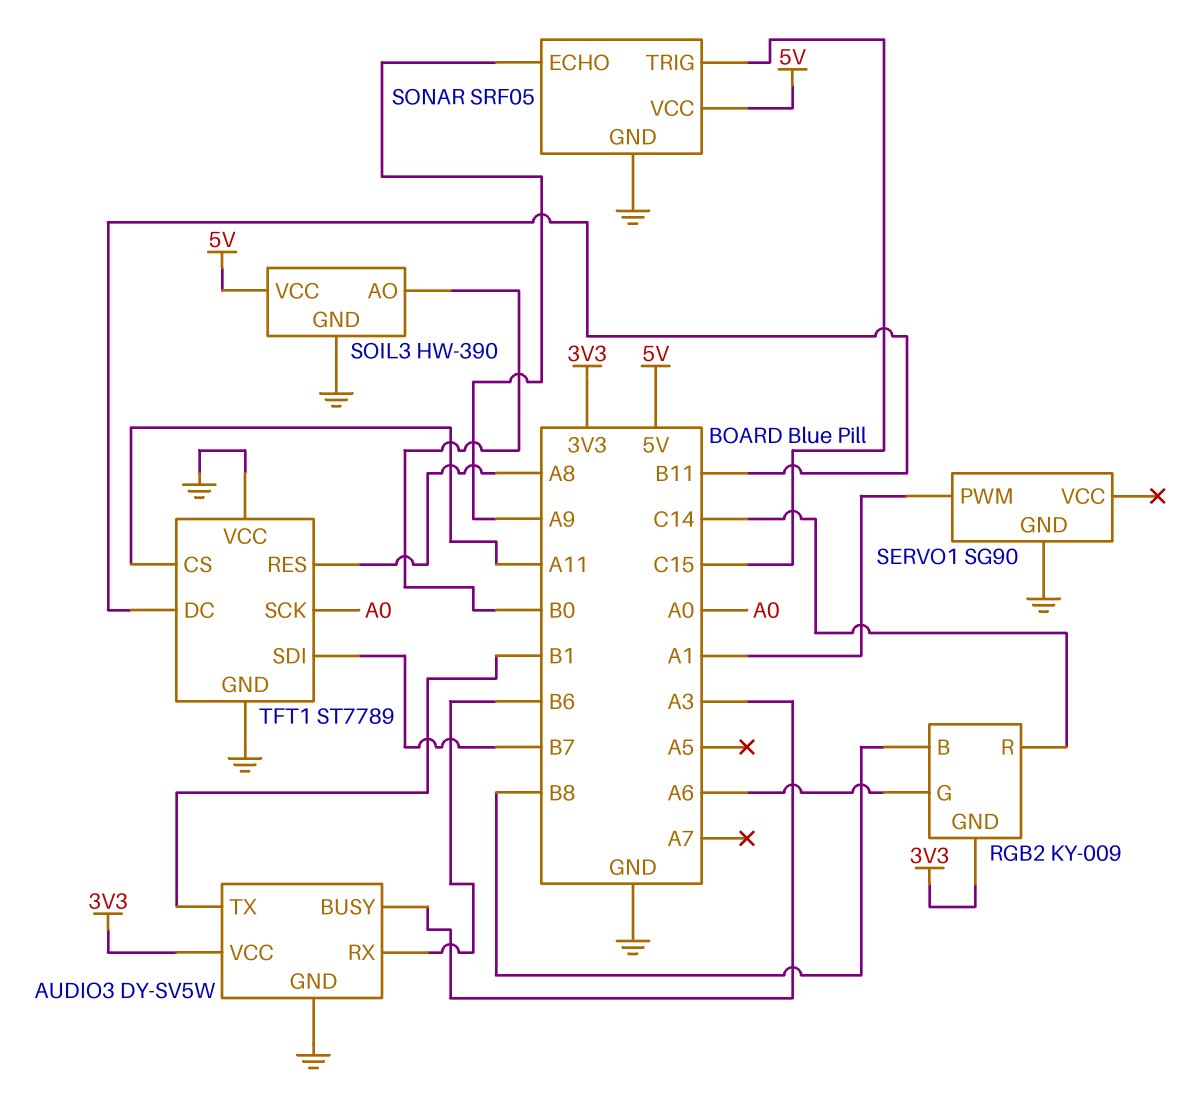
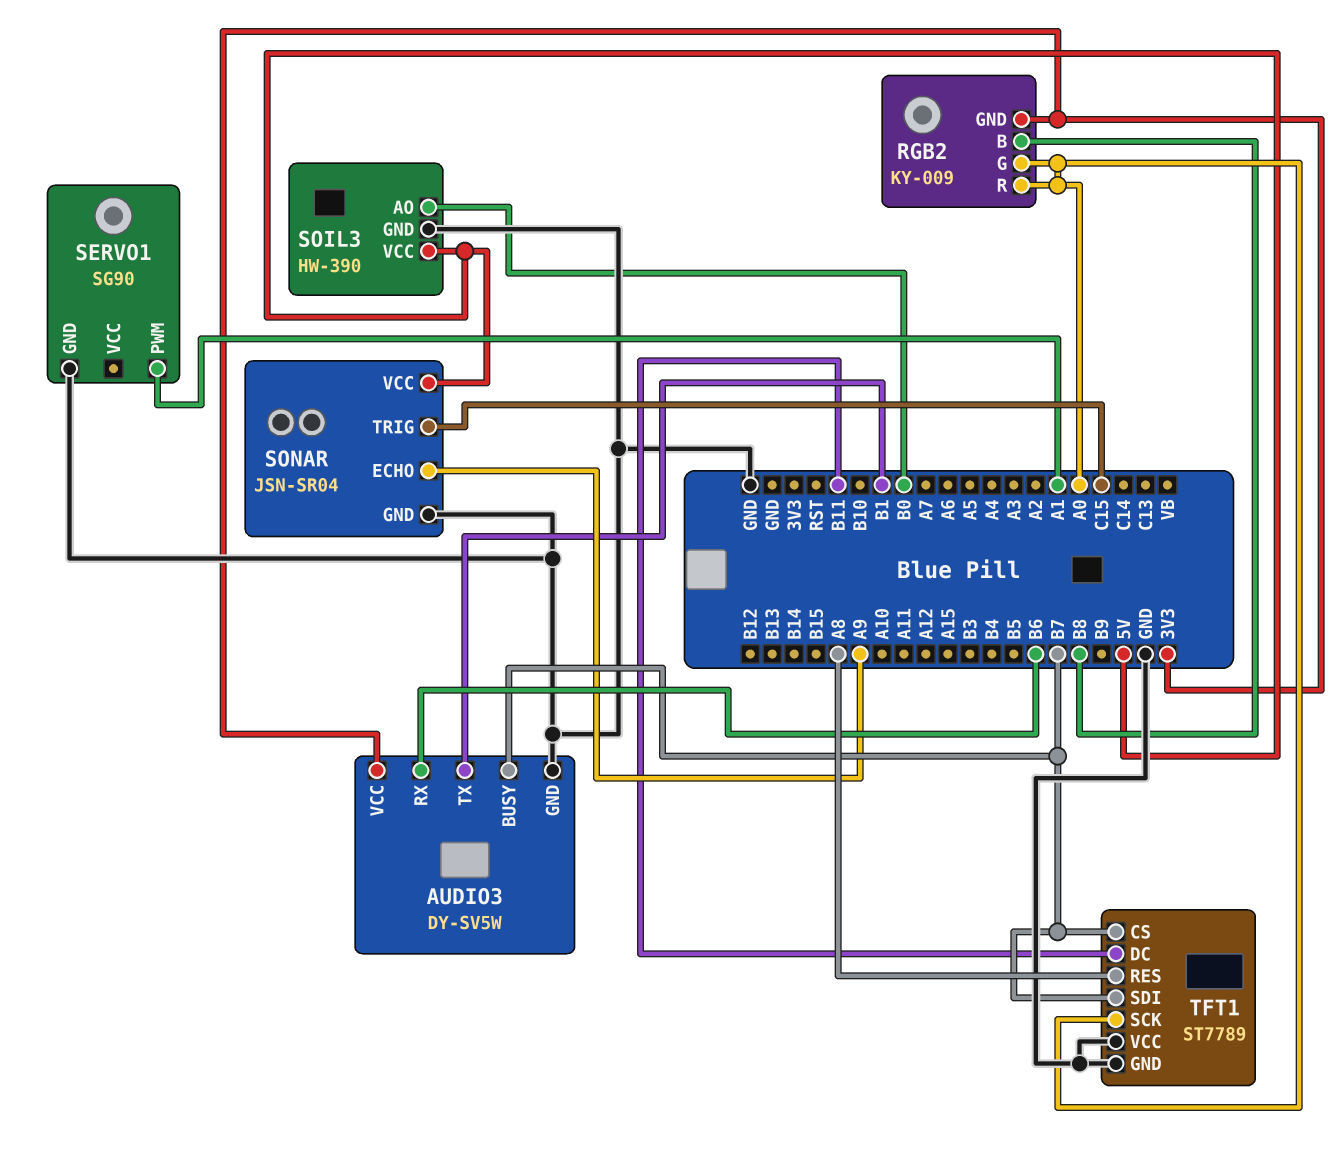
AUDIO3 pin BUSY: A3 -> B7
RGB2 pin G: A6 -> A0
RGB2 pin R: C14 -> A0
SONAR: SRF05 -> JSN-SR04
TFT1 pin CS: A11 -> B7

